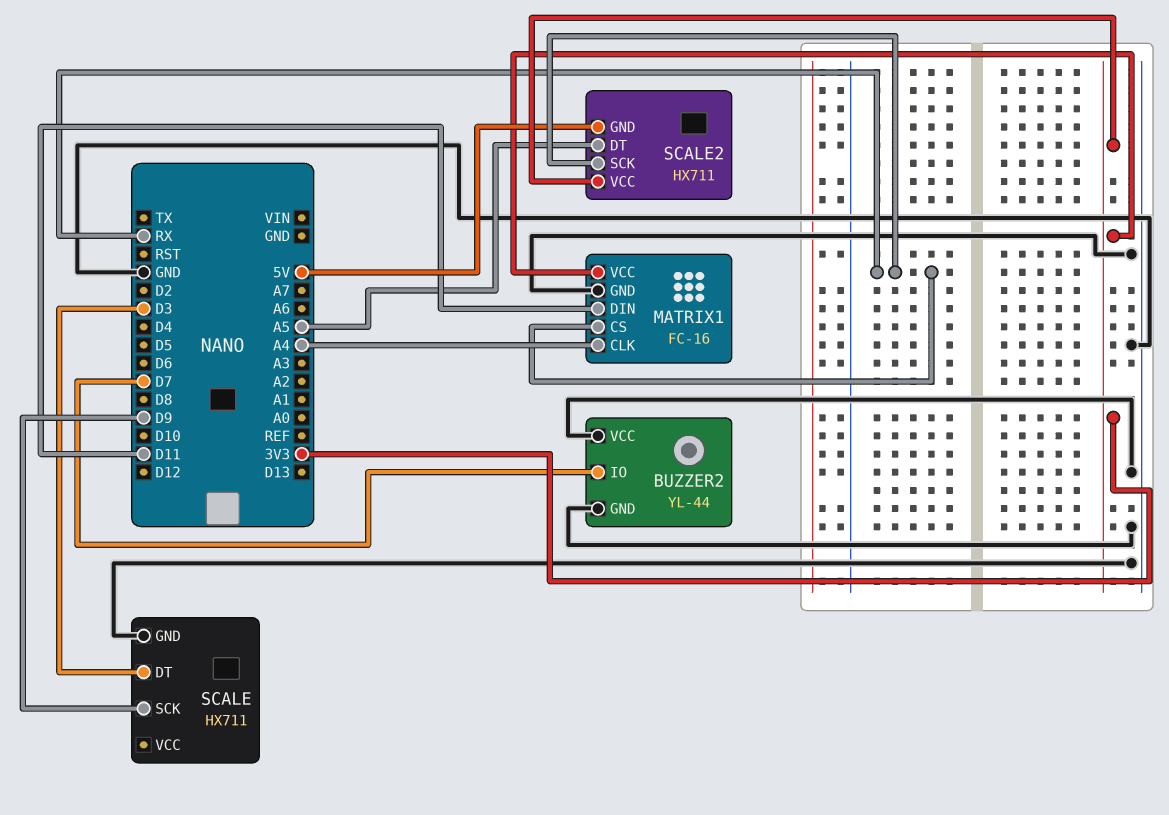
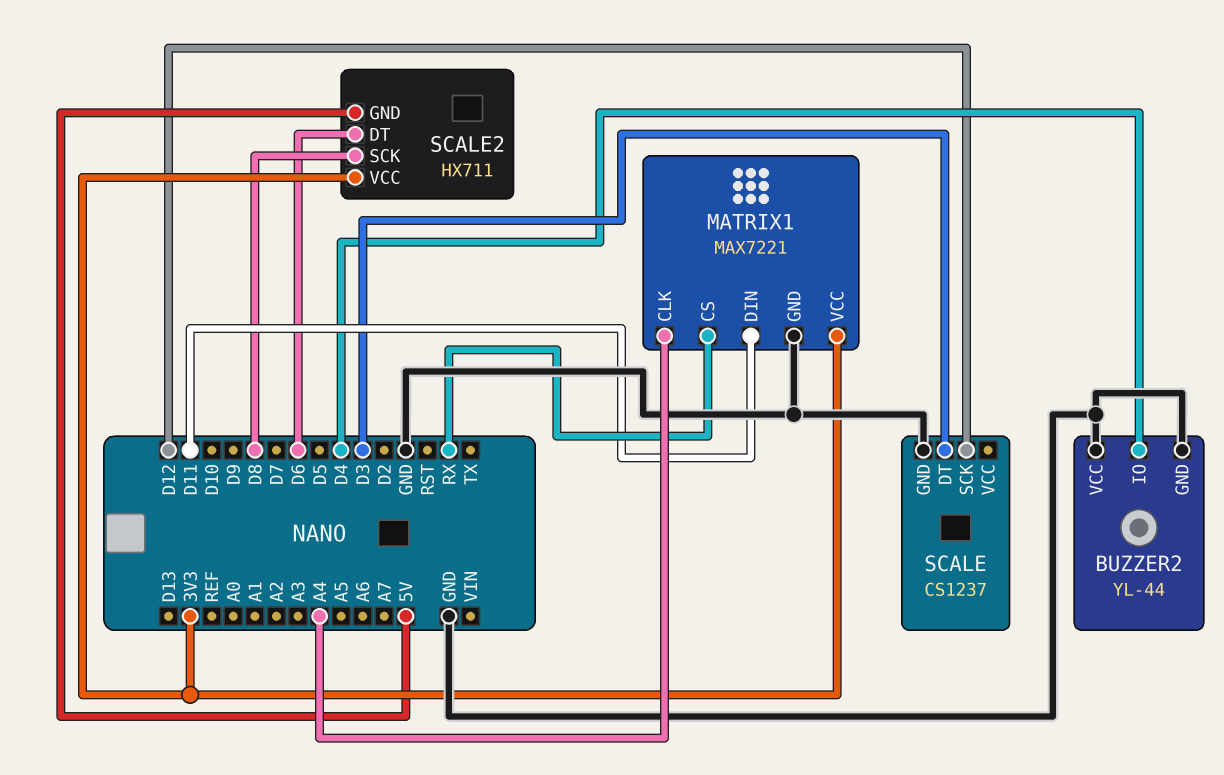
BUZZER2 pin IO: D7 -> D4
MATRIX1: FC-16 -> MAX7221
SCALE: HX711 -> CS1237
SCALE pin SCK: D9 -> D12
SCALE2 pin DT: A5 -> D6
SCALE2 pin SCK: RX -> D8

